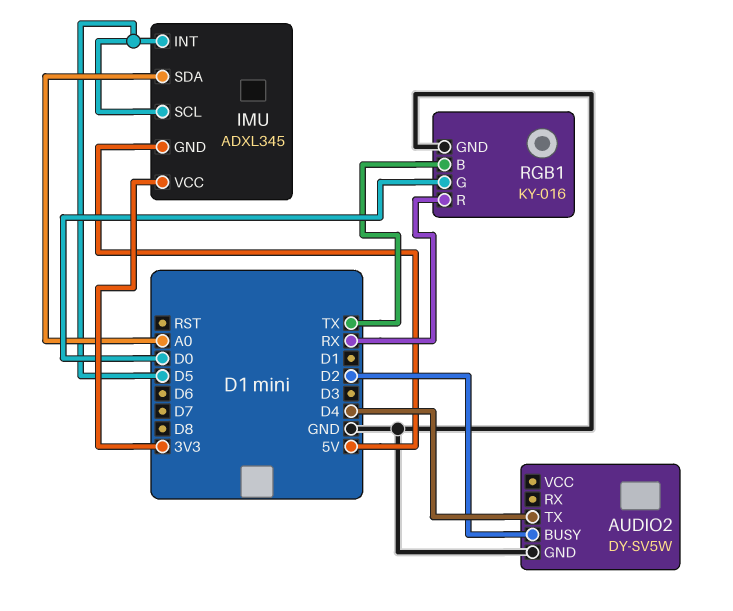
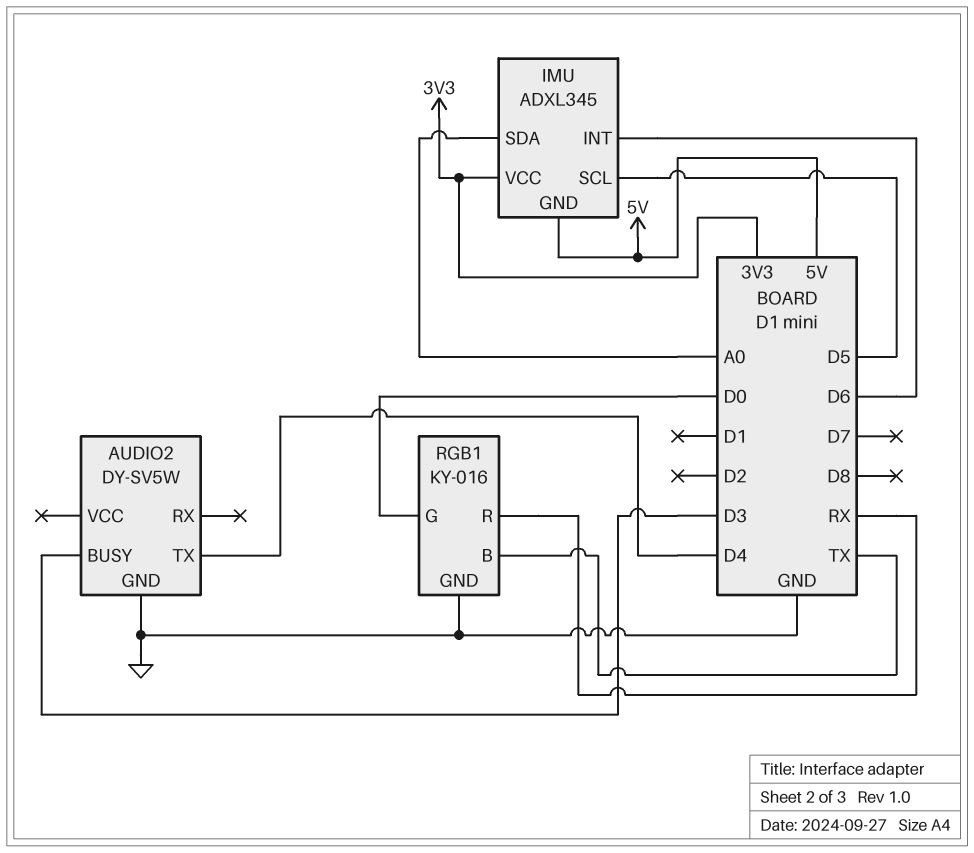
AUDIO2 pin BUSY: D2 -> D3
IMU pin INT: D5 -> D6

